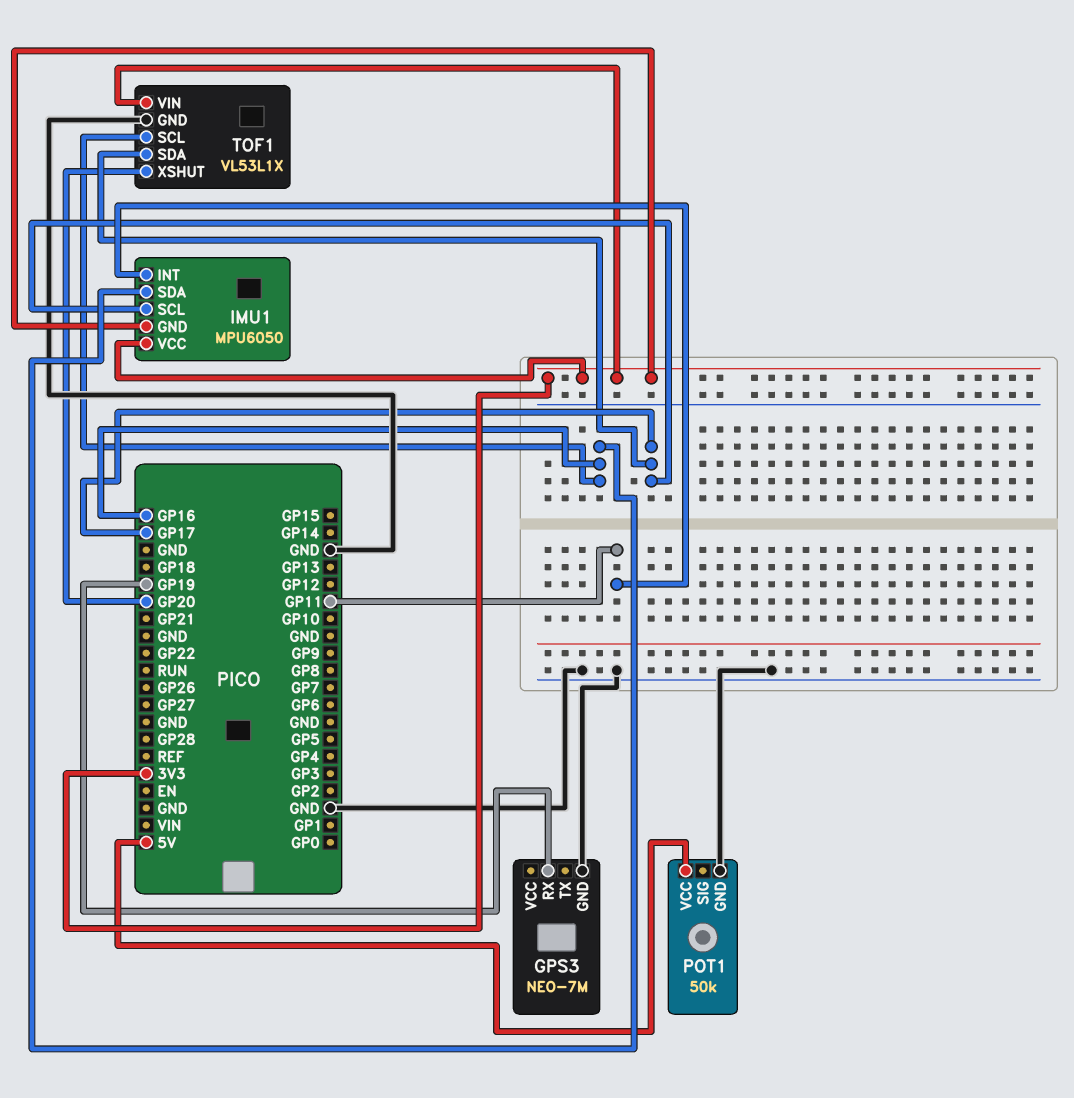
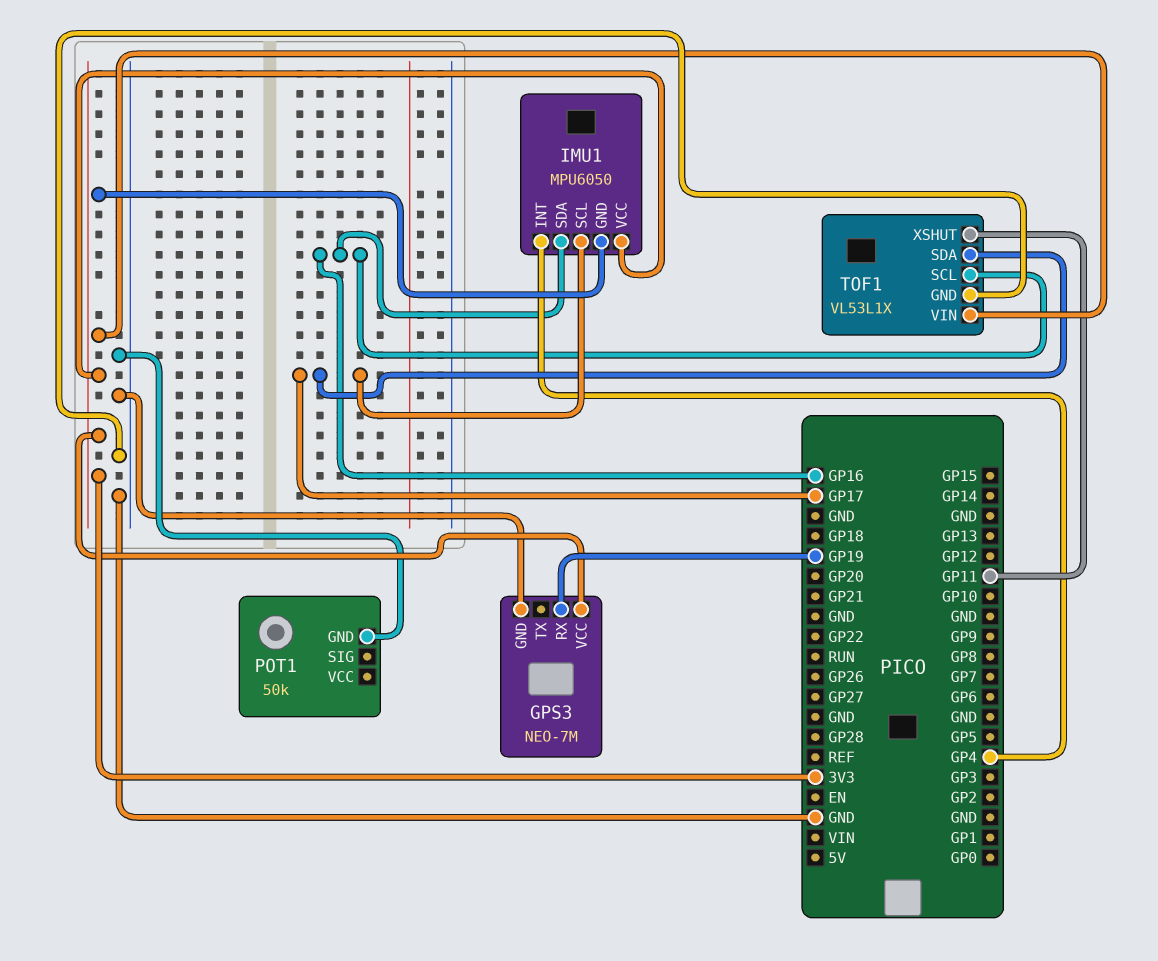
GPS3 pin VCC: none -> 3V3
IMU1 pin INT: GP11 -> GP4
POT1 pin VCC: 5V -> none
TOF1 pin XSHUT: GP20 -> GP11

